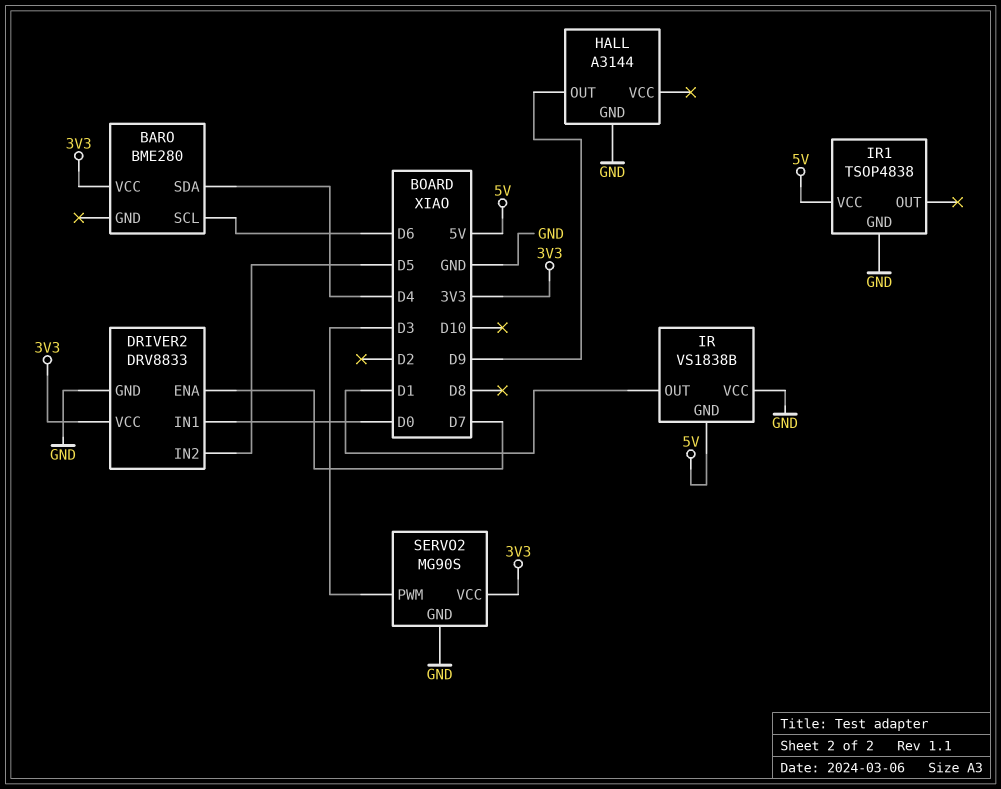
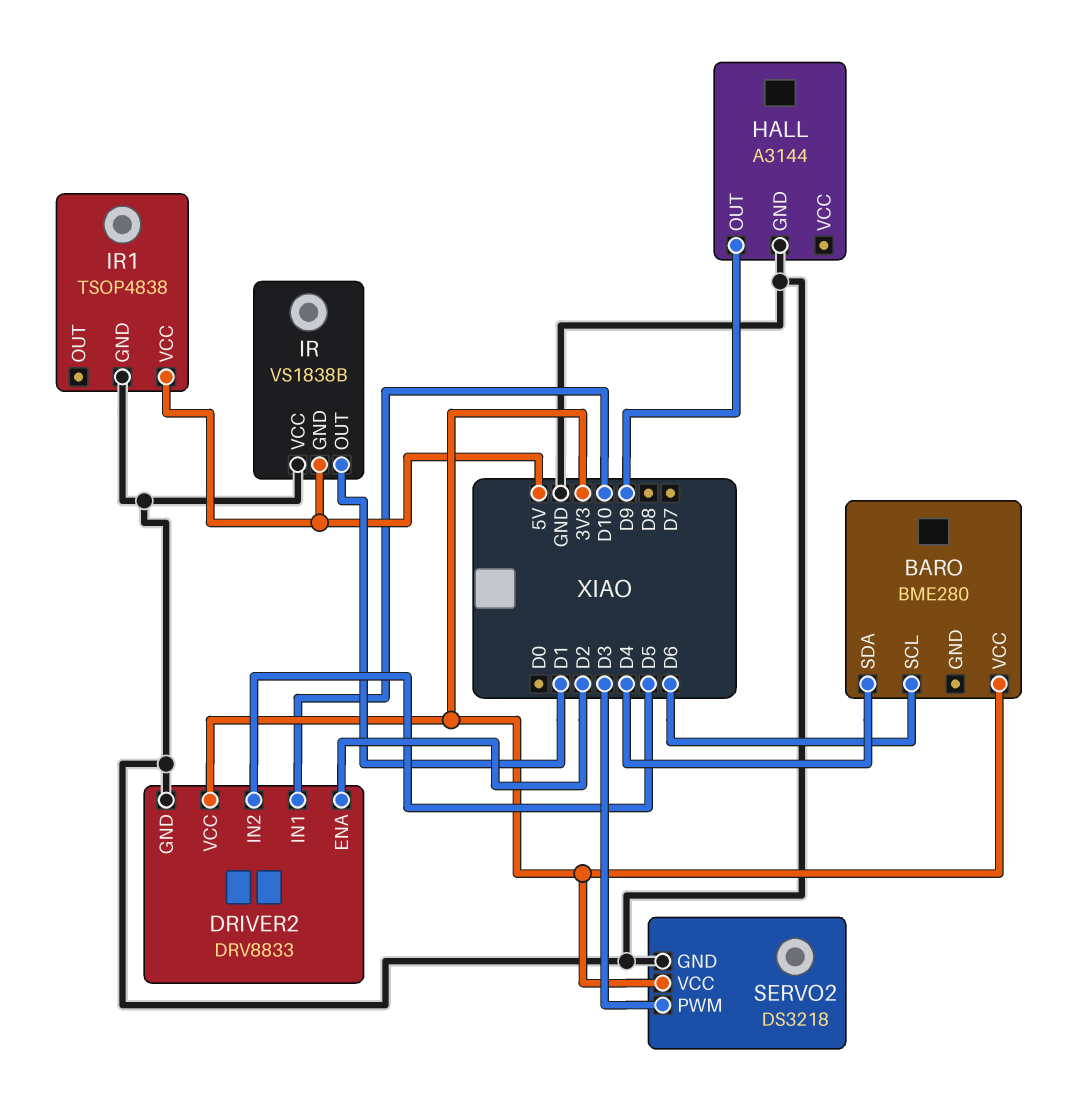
DRIVER2 pin ENA: D7 -> D2
DRIVER2 pin IN1: D0 -> D10
SERVO2: MG90S -> DS3218

